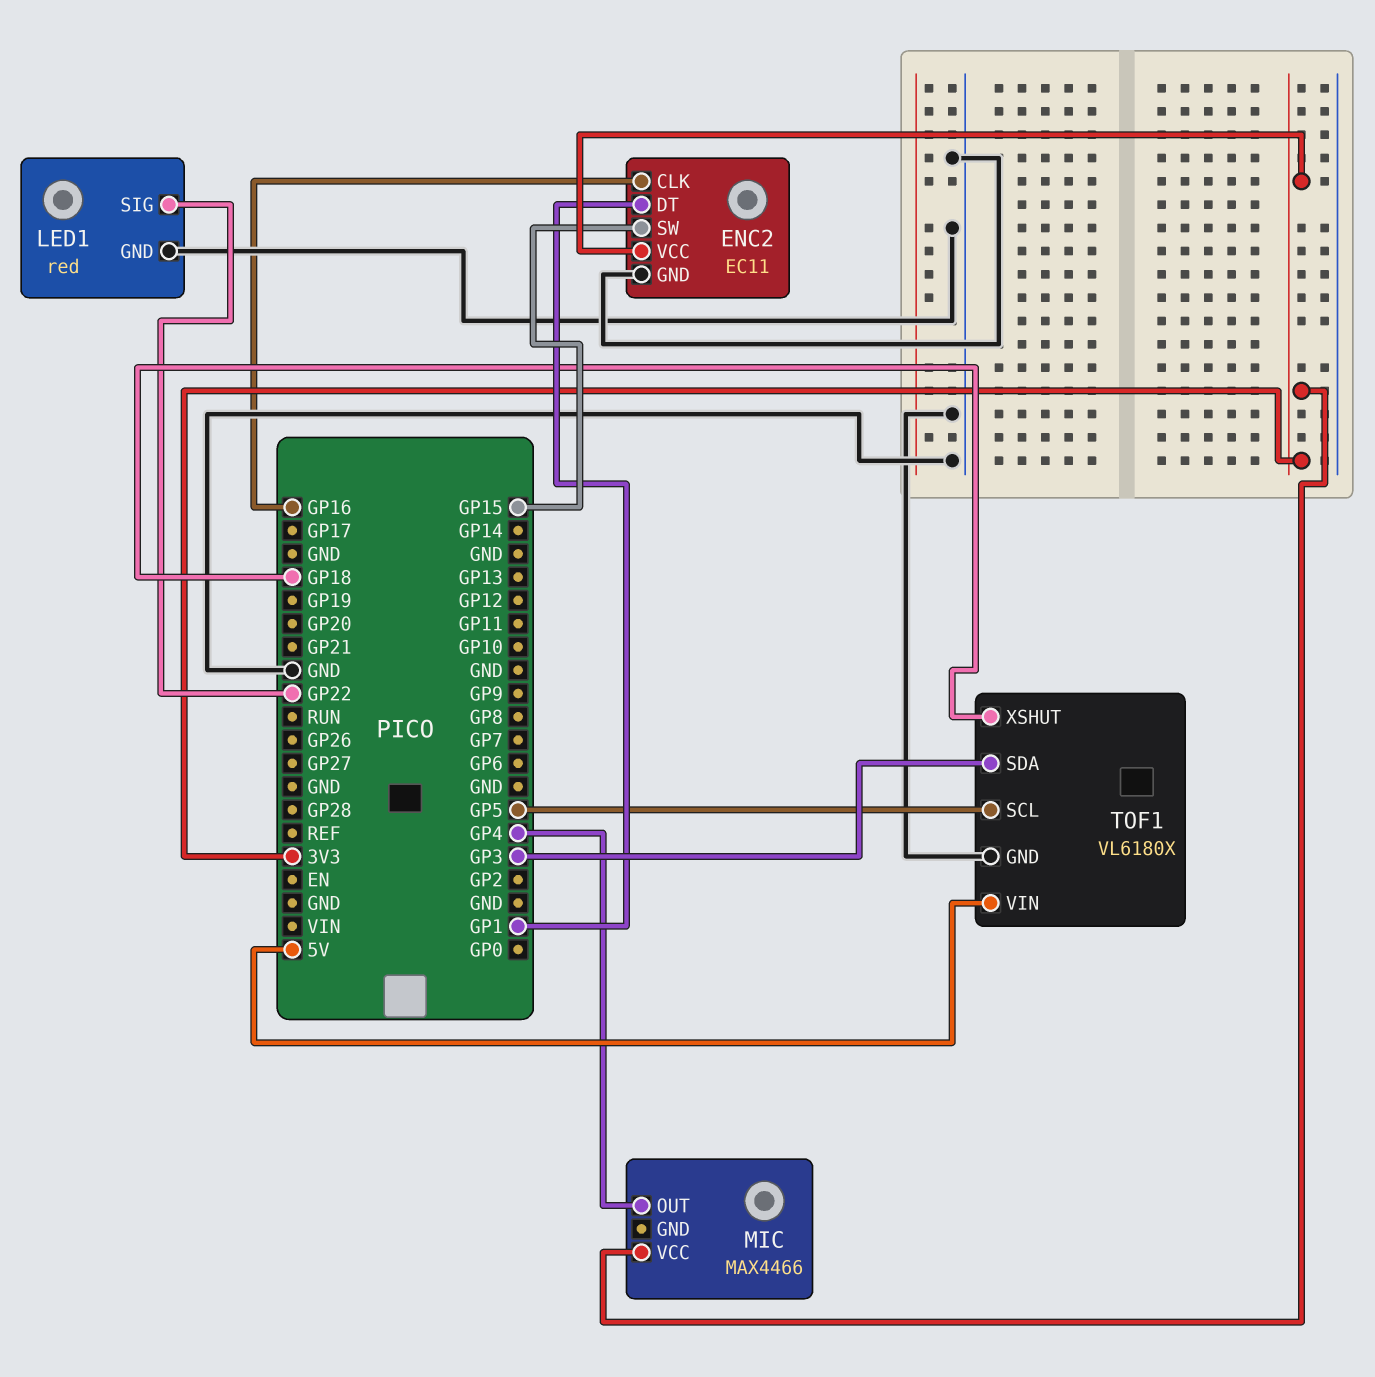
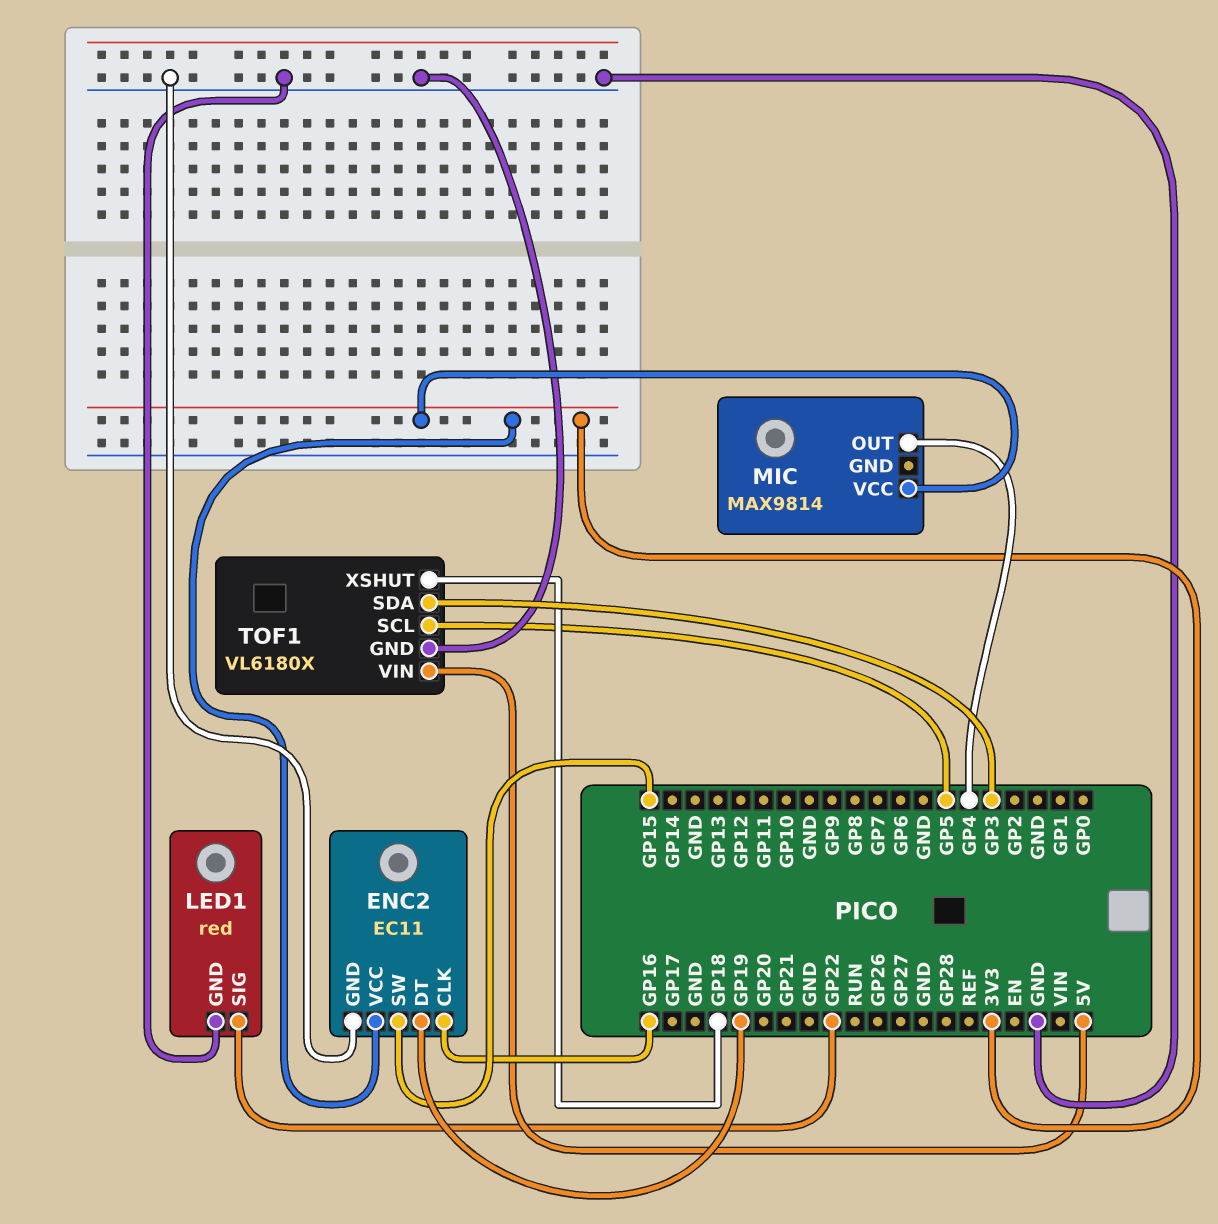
ENC2 pin DT: GP1 -> GP19
MIC: MAX4466 -> MAX9814

